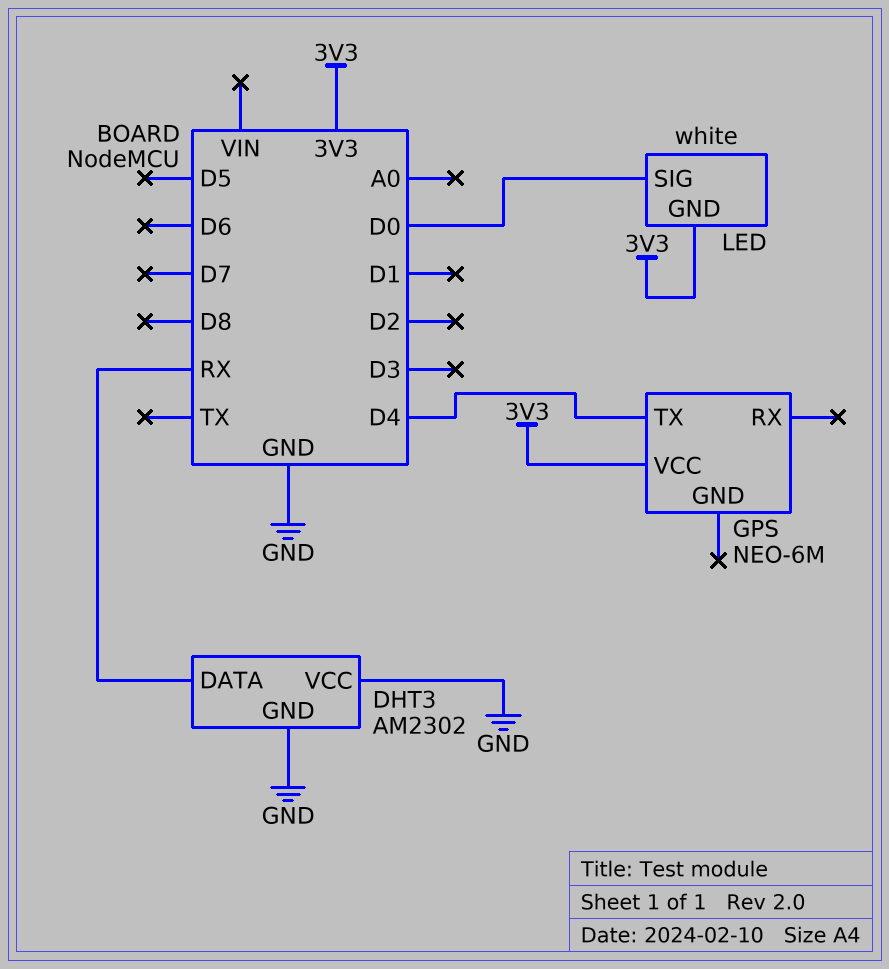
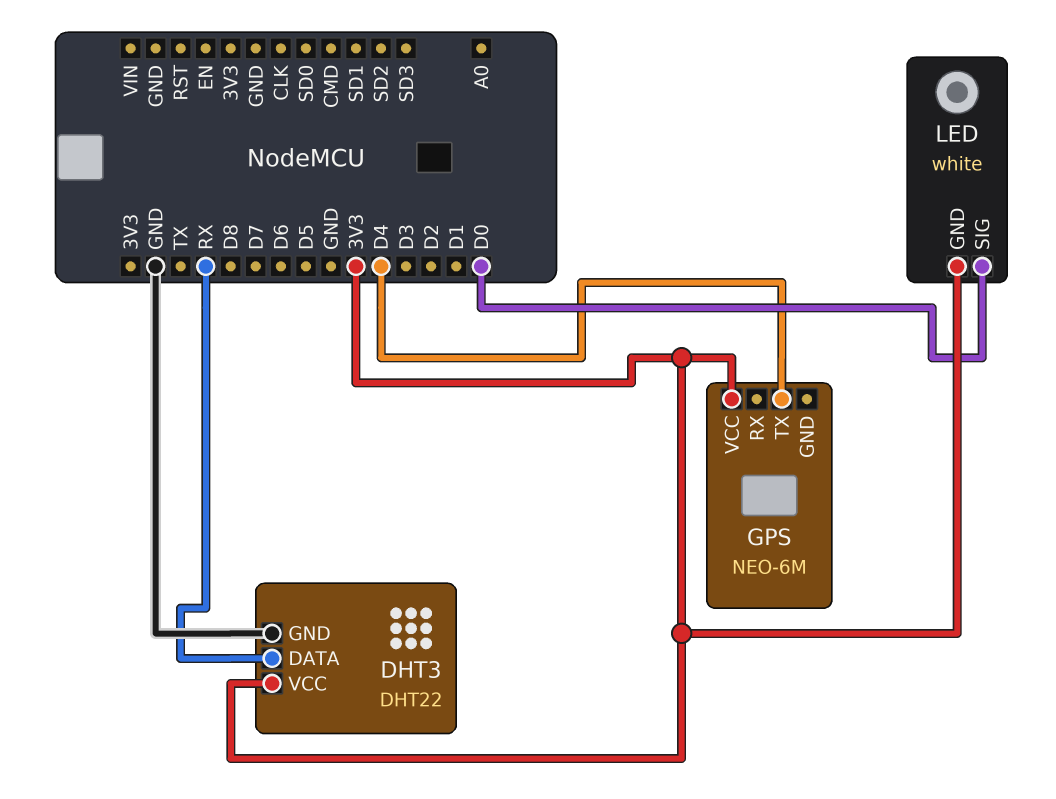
DHT3: AM2302 -> DHT22
DHT3 pin VCC: GND -> 3V3

